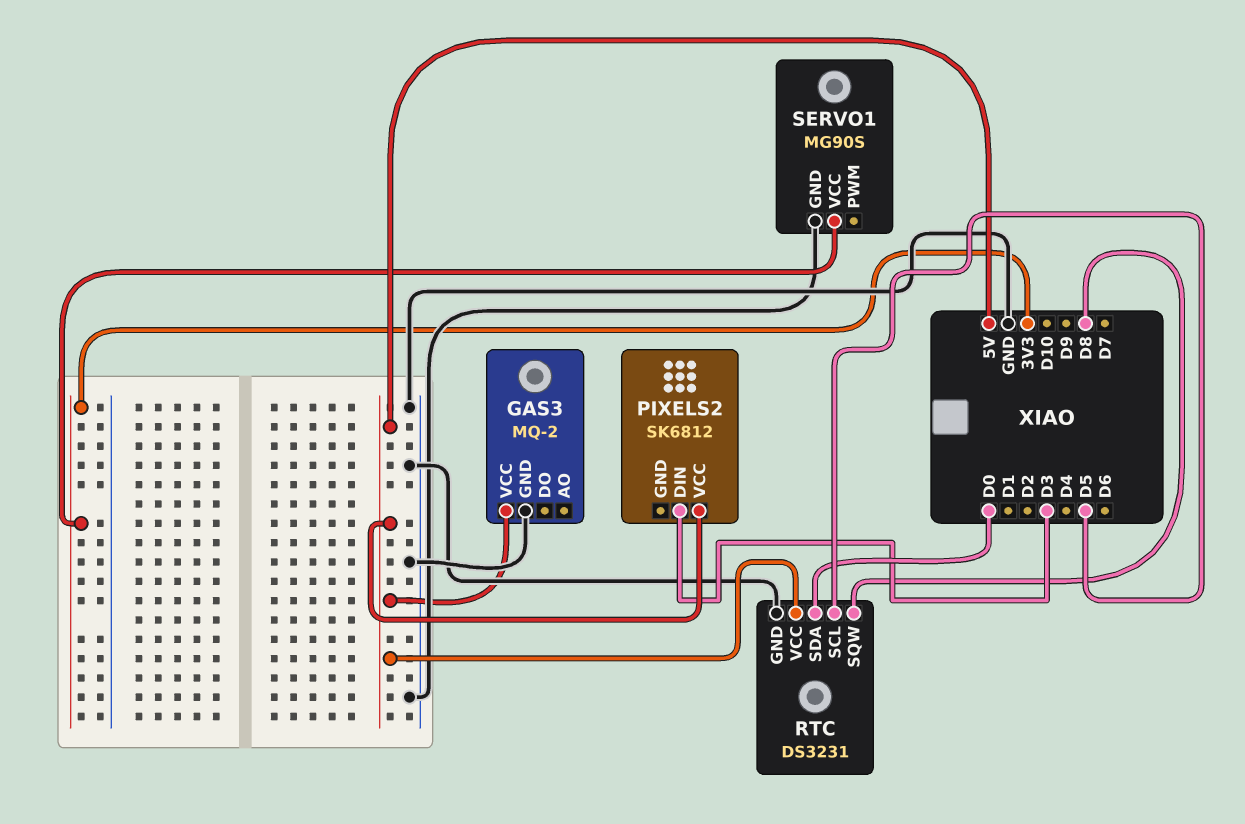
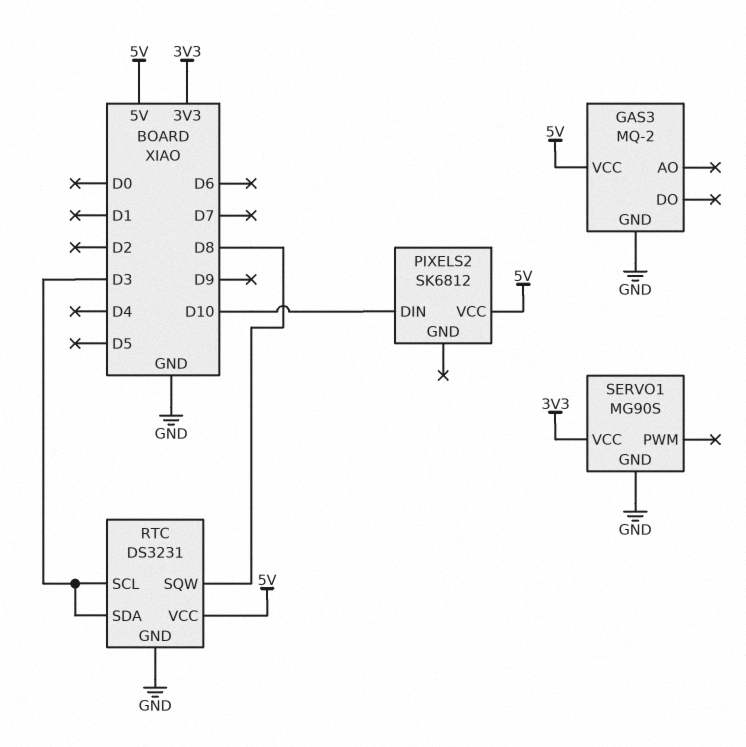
PIXELS2 pin DIN: D3 -> D10
RTC pin SCL: D5 -> D3
RTC pin SDA: D0 -> D3

